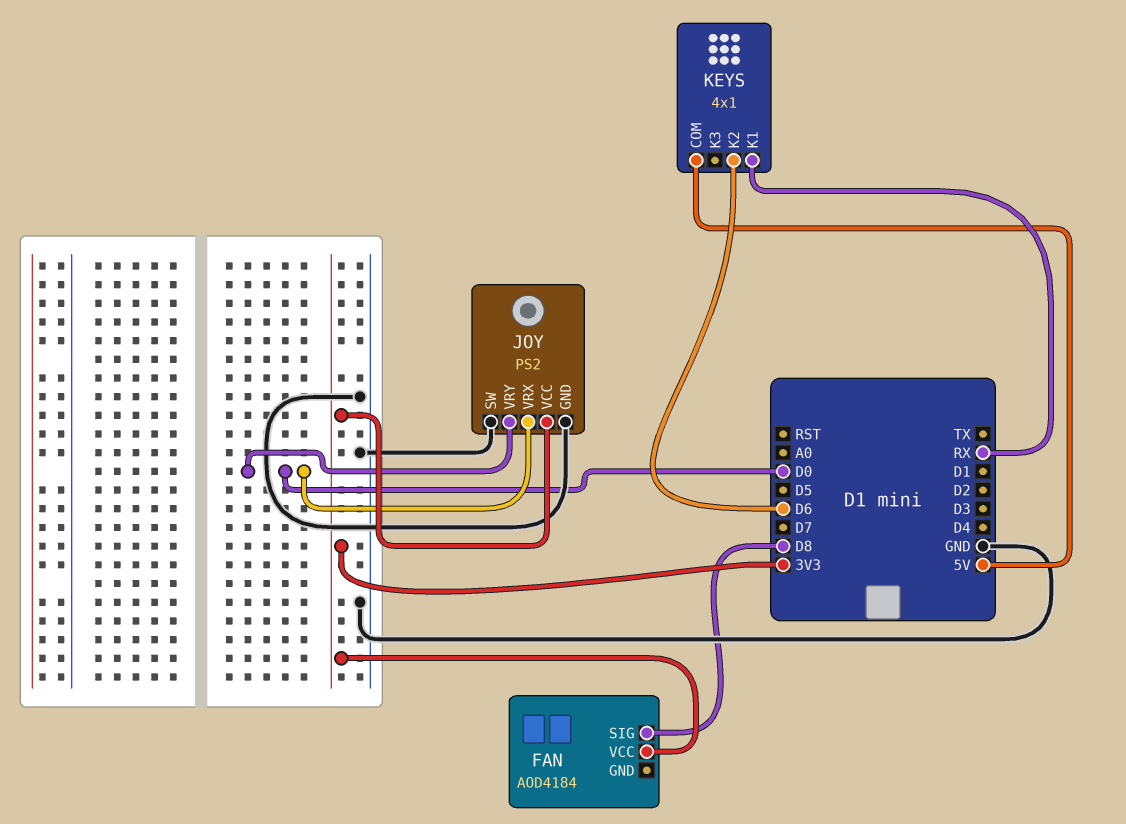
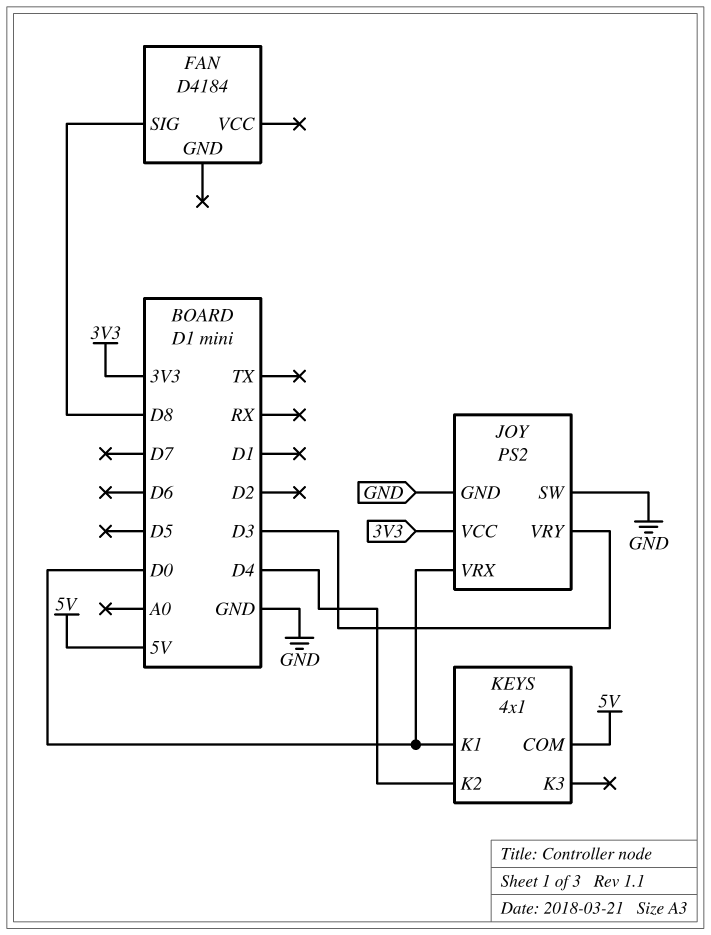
FAN: AOD4184 -> D4184
FAN pin VCC: 3V3 -> none
JOY pin VRY: D0 -> D3
KEYS pin K1: RX -> D0
KEYS pin K2: D6 -> D4

